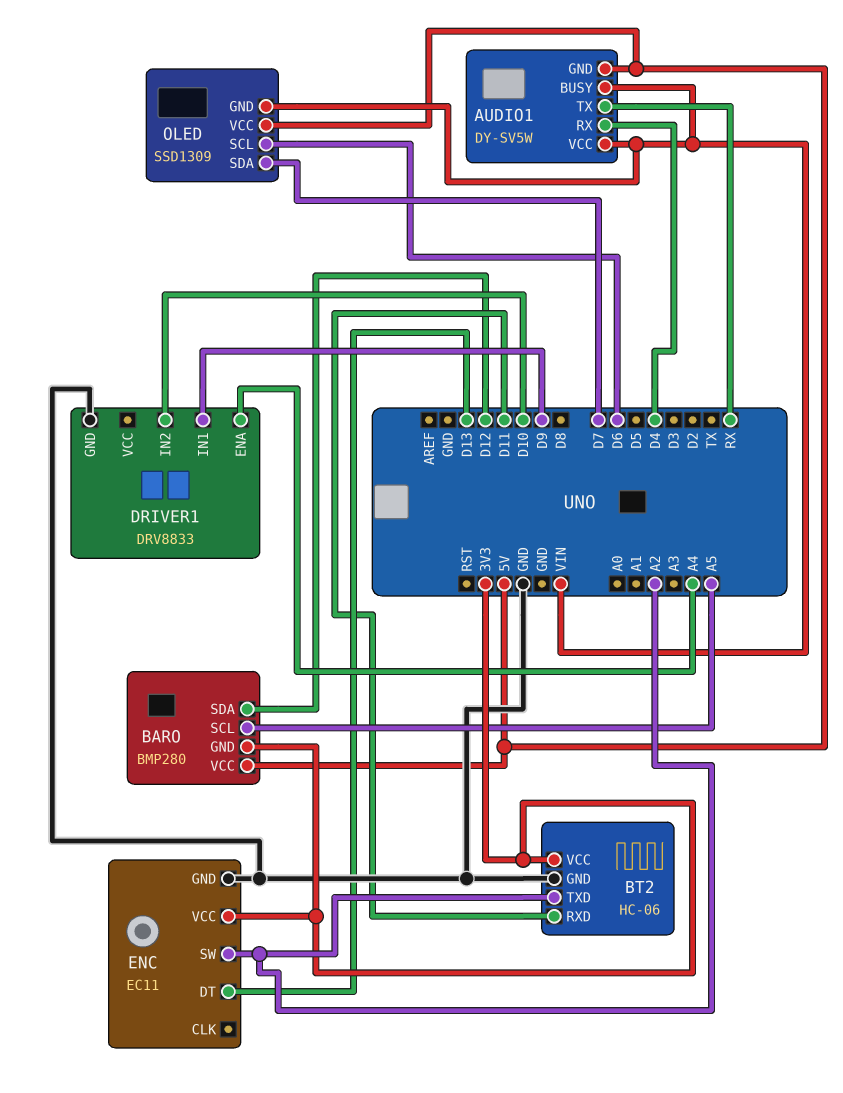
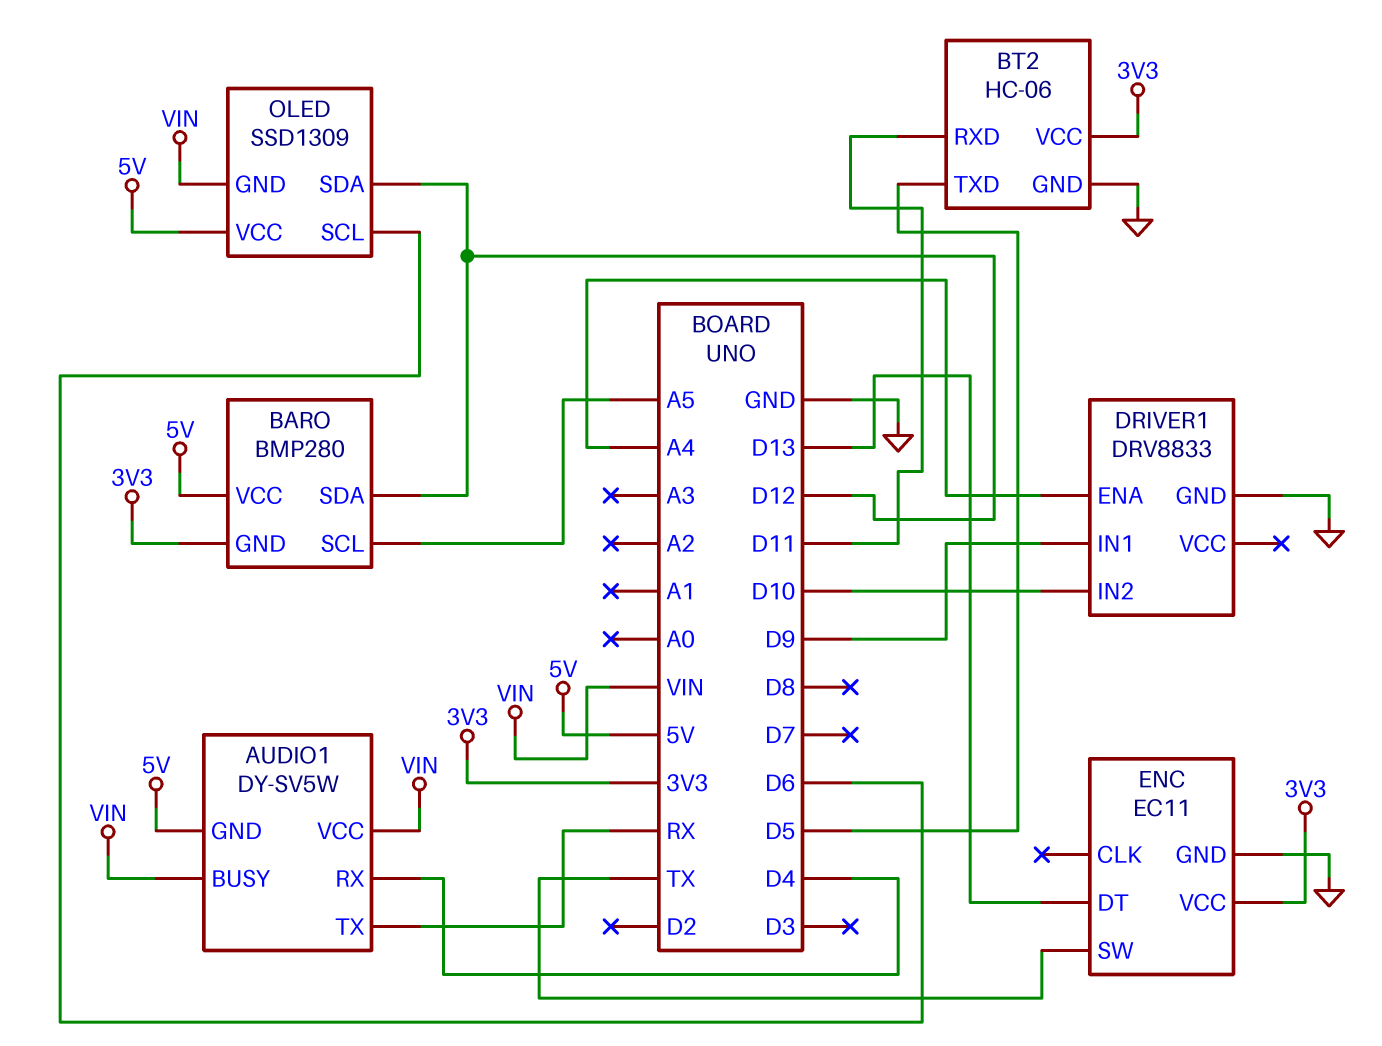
BT2 pin TXD: A2 -> D5
ENC pin SW: A2 -> TX
OLED pin SDA: D7 -> D12

